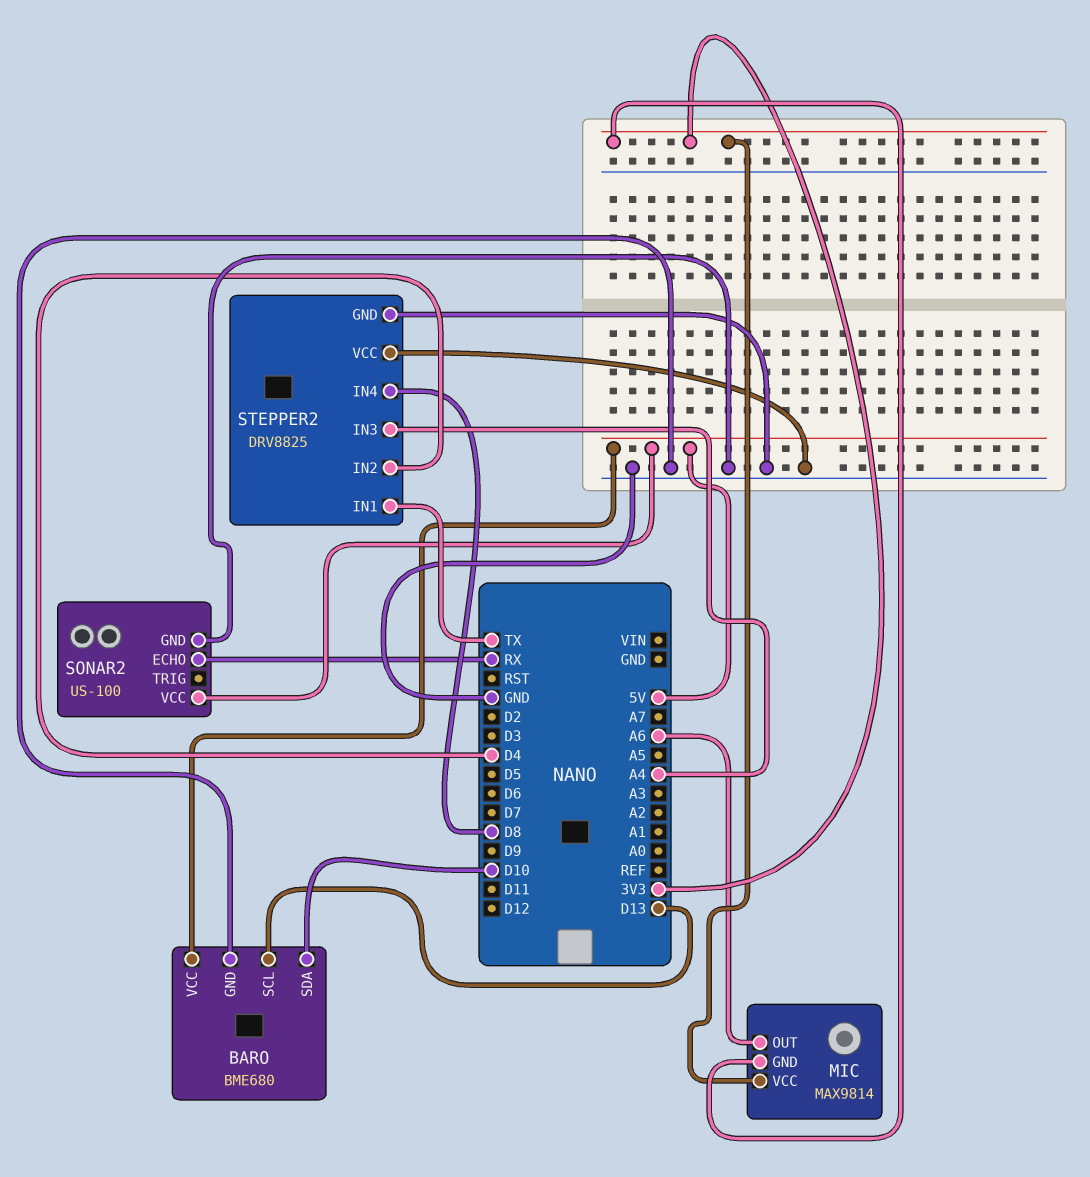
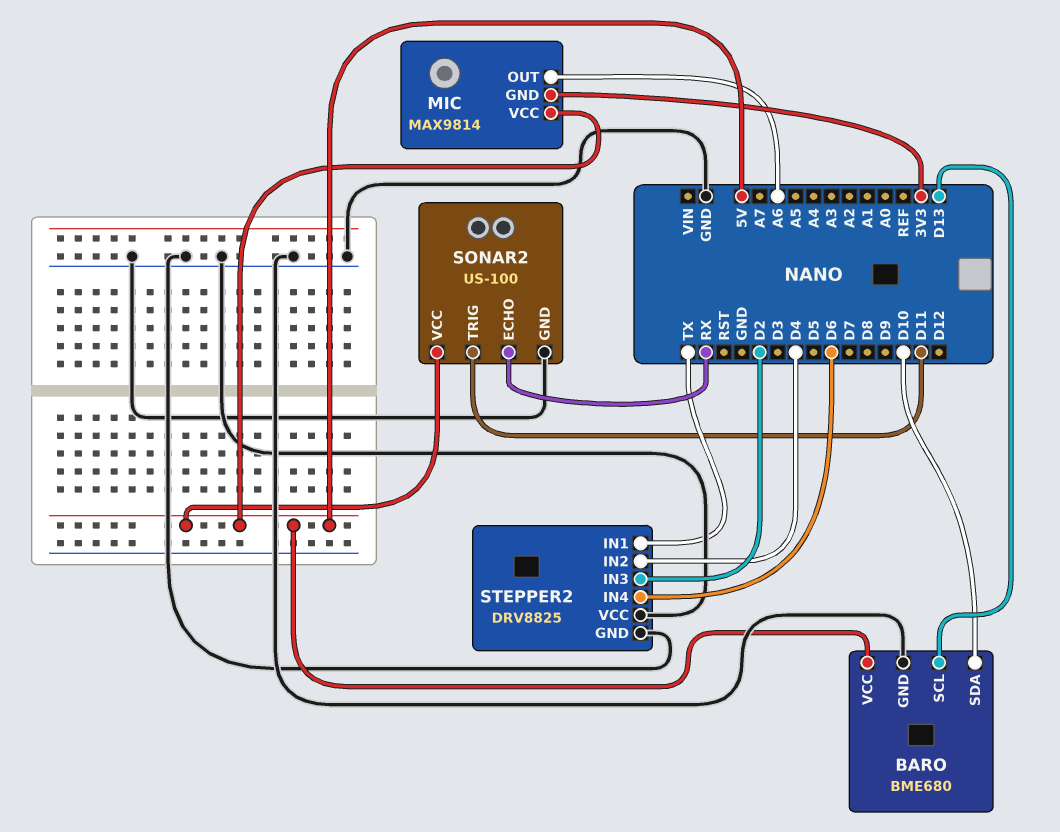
MIC pin VCC: 3V3 -> 5V
SONAR2 pin TRIG: none -> D11
STEPPER2 pin IN3: A4 -> D2
STEPPER2 pin IN4: D8 -> D6

